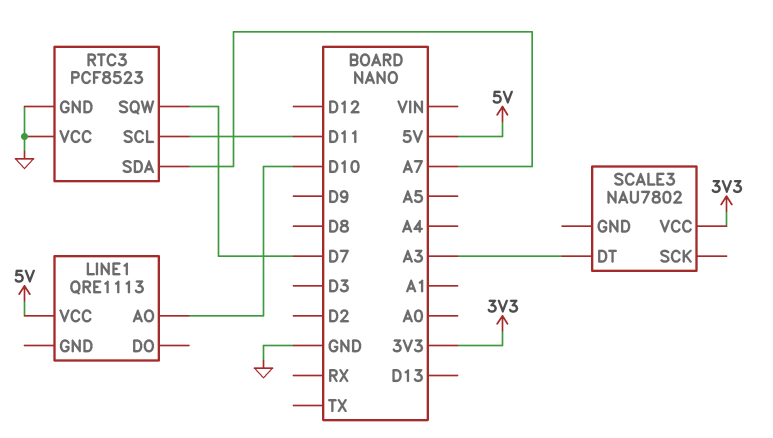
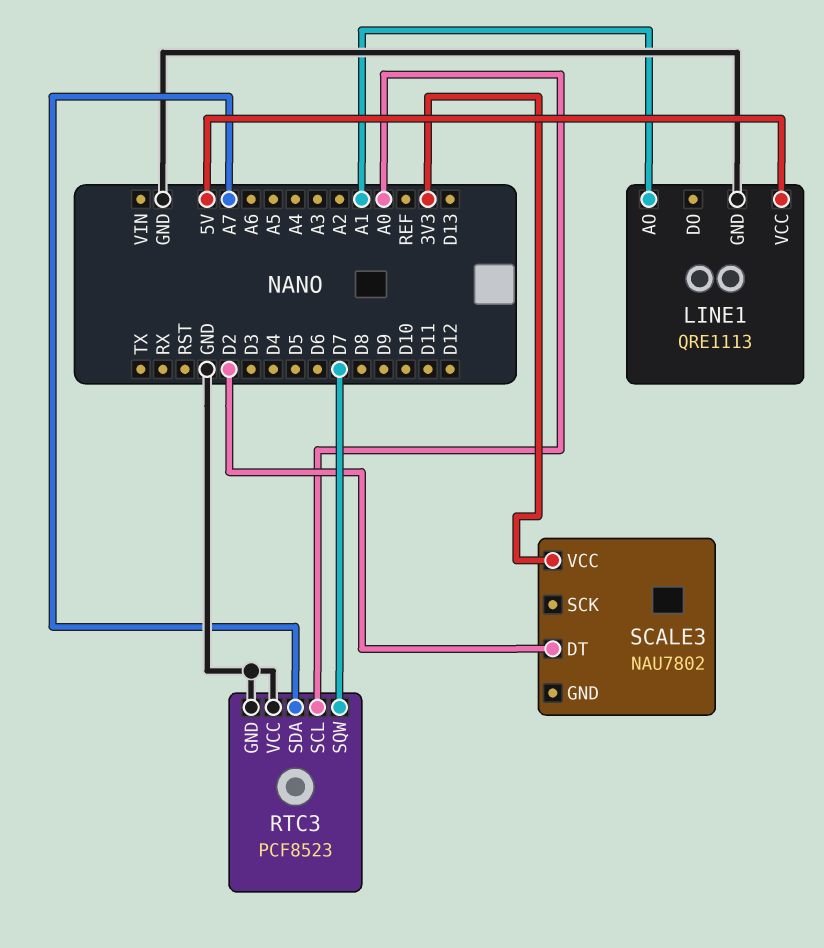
LINE1 pin AO: D10 -> A1
LINE1 pin GND: none -> GND
RTC3 pin SCL: D11 -> A0
SCALE3 pin DT: A3 -> D2

